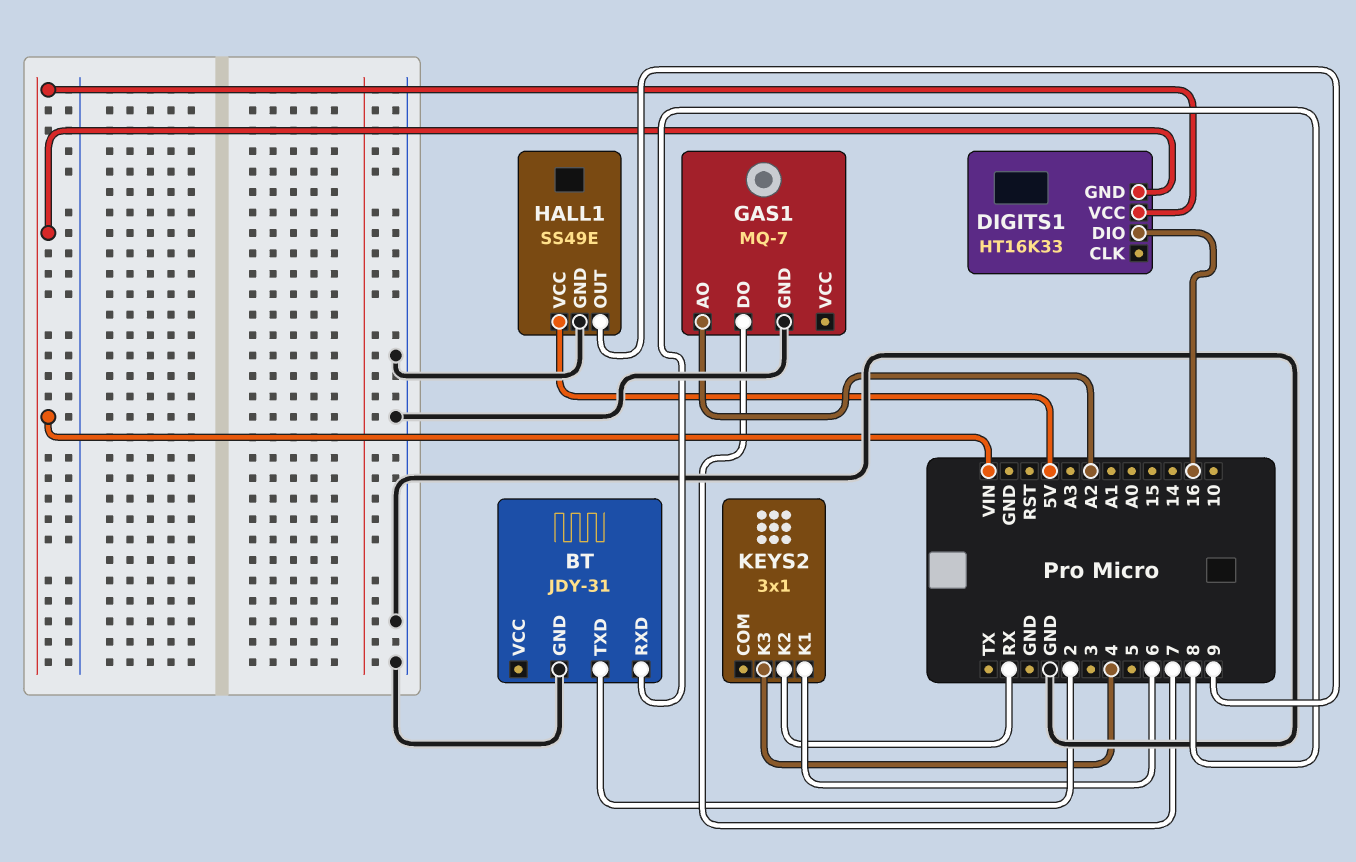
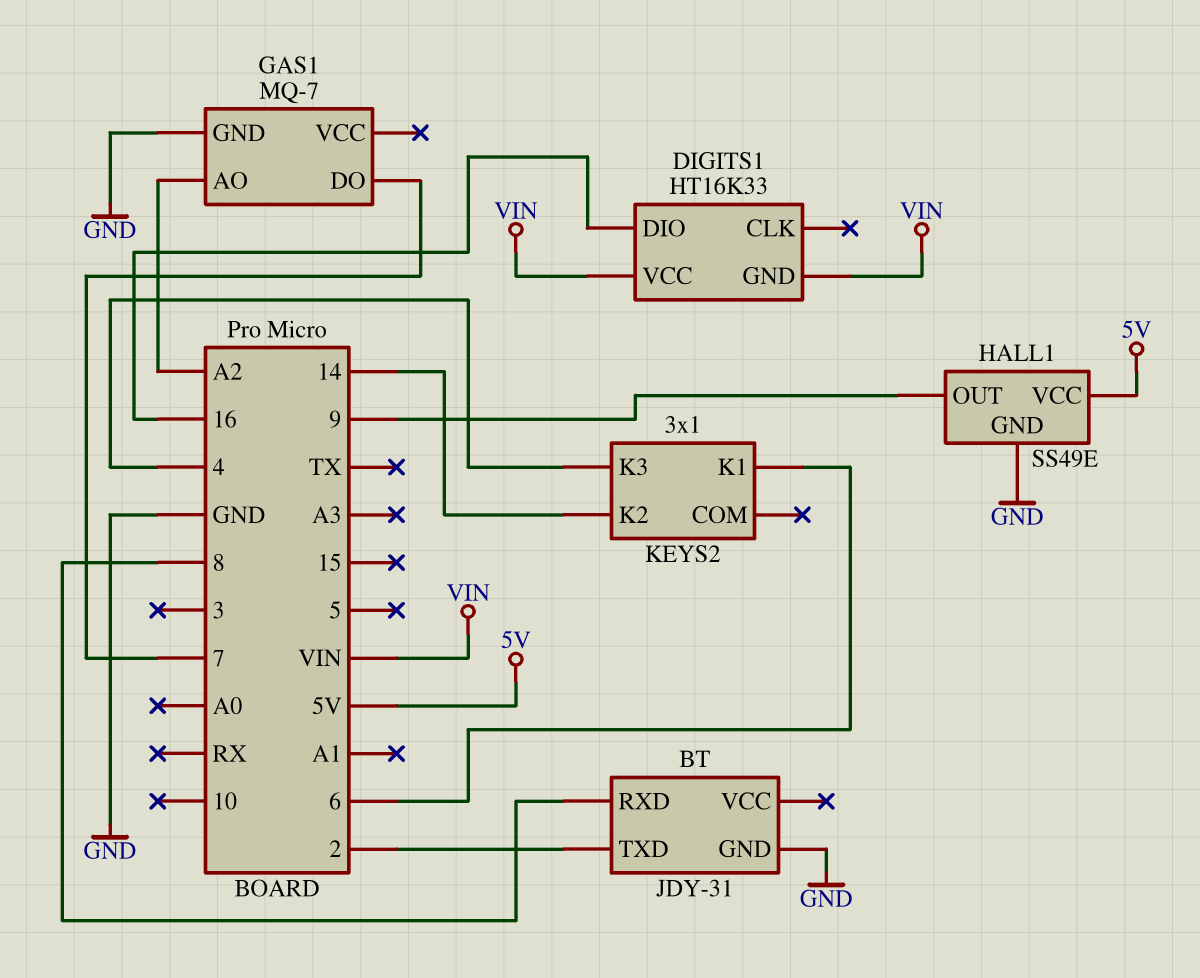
KEYS2 pin K2: RX -> 14

